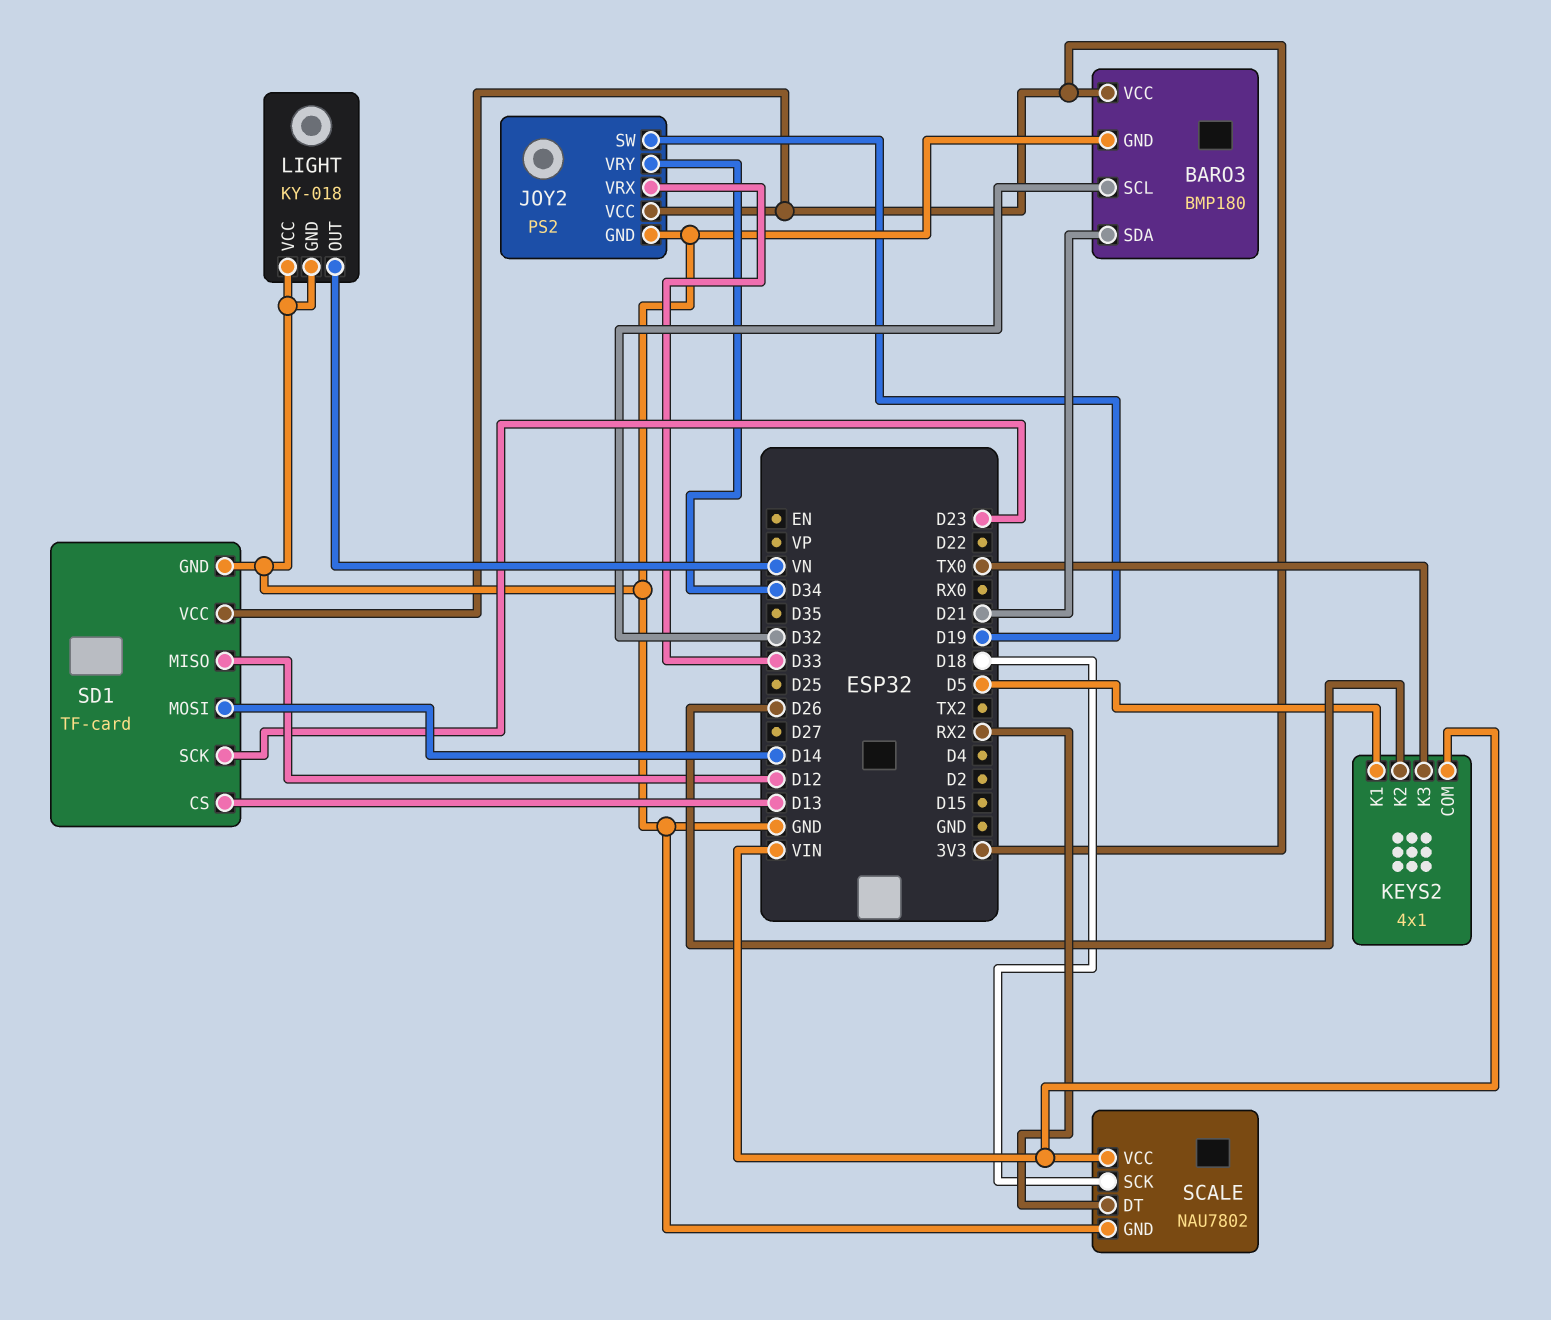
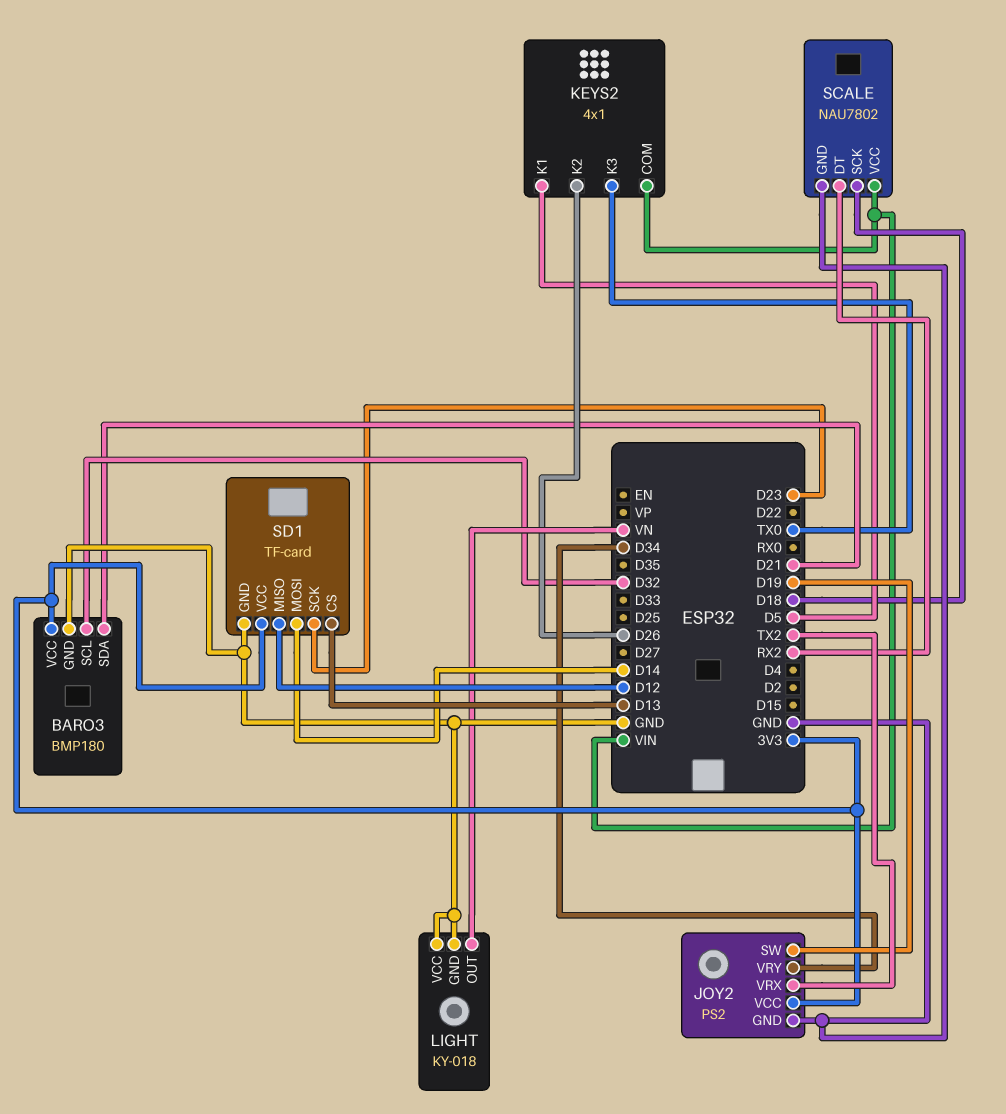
JOY2 pin VRX: D33 -> TX2

